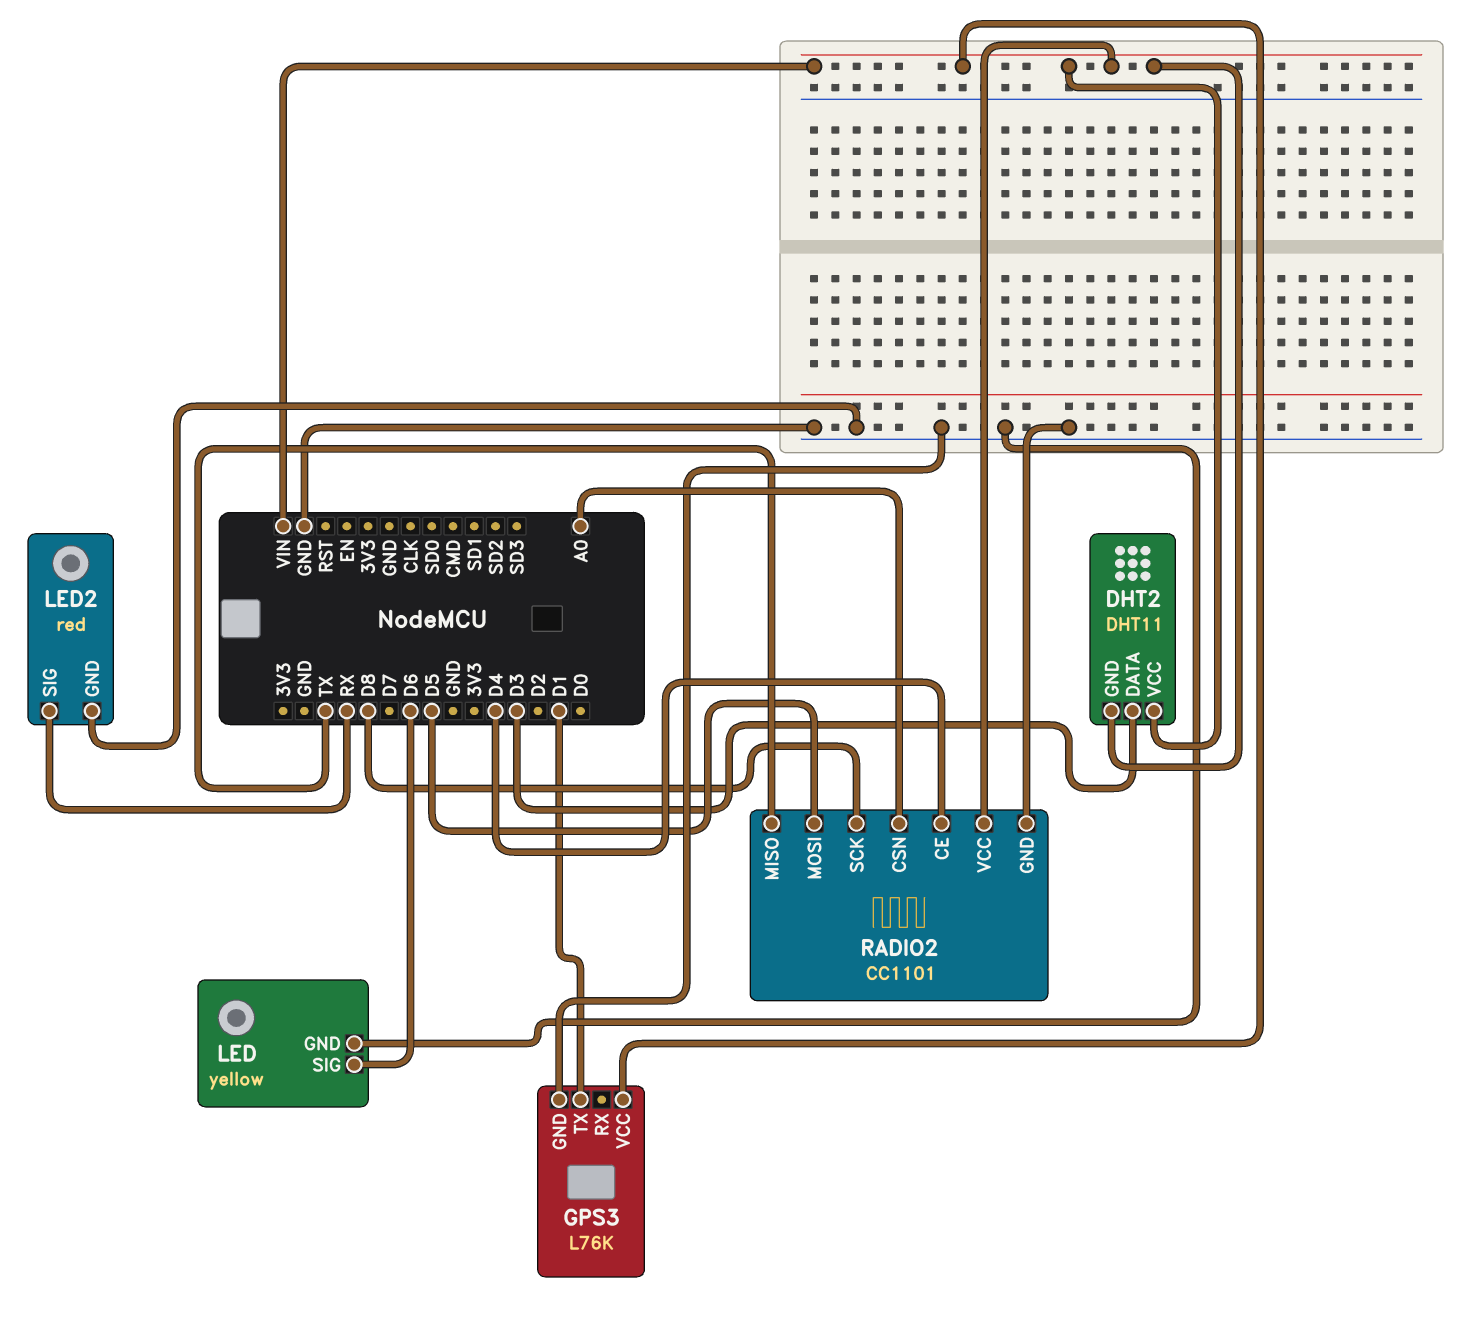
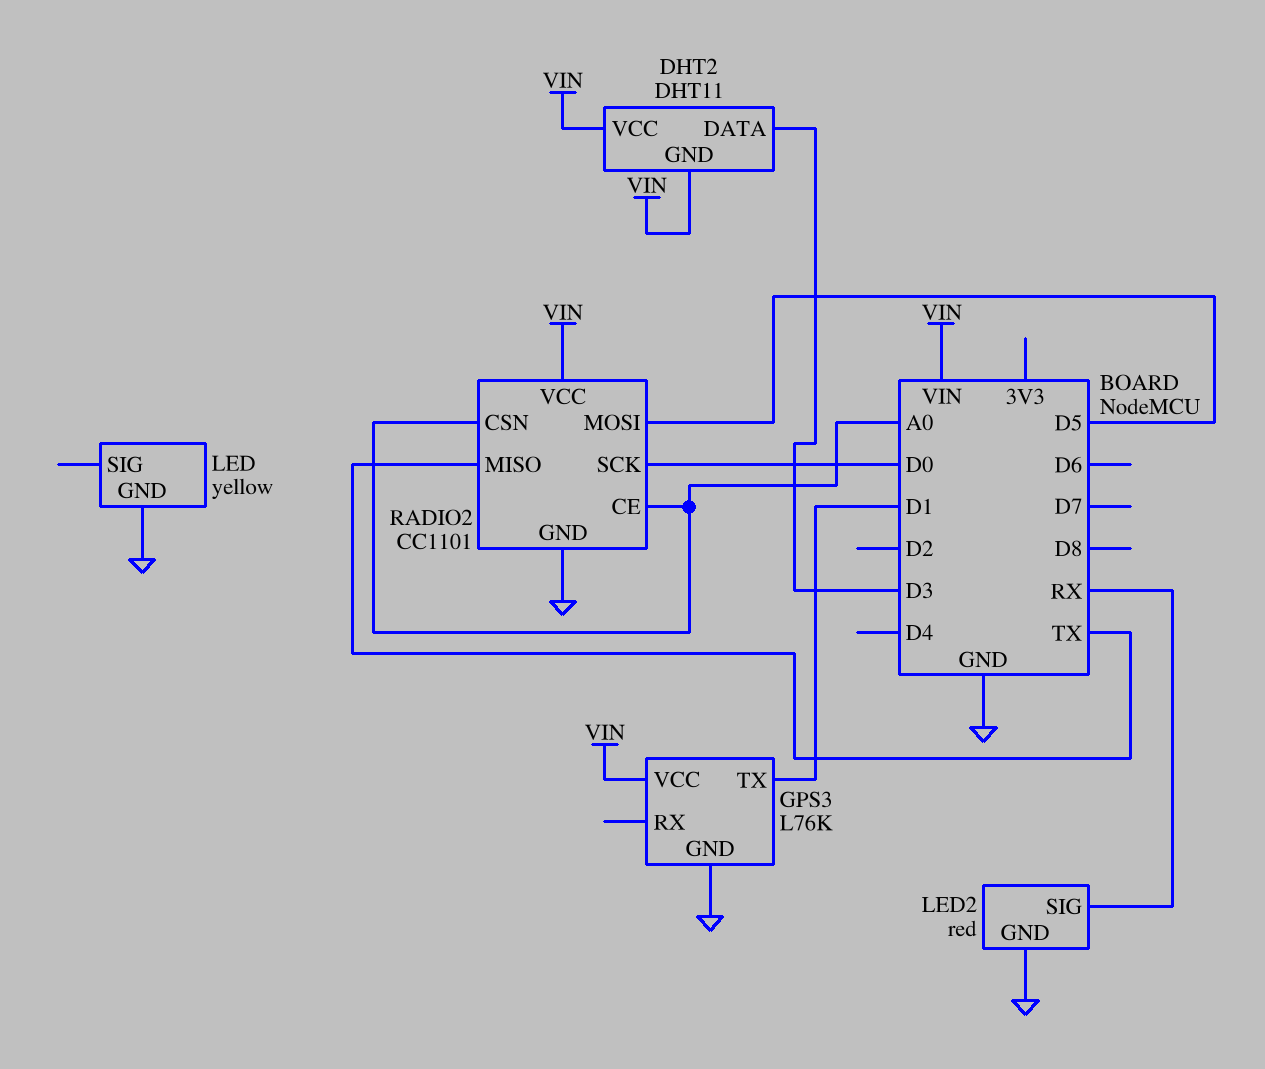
LED pin SIG: D6 -> none
RADIO2 pin CE: D4 -> A0
RADIO2 pin SCK: D8 -> D0

